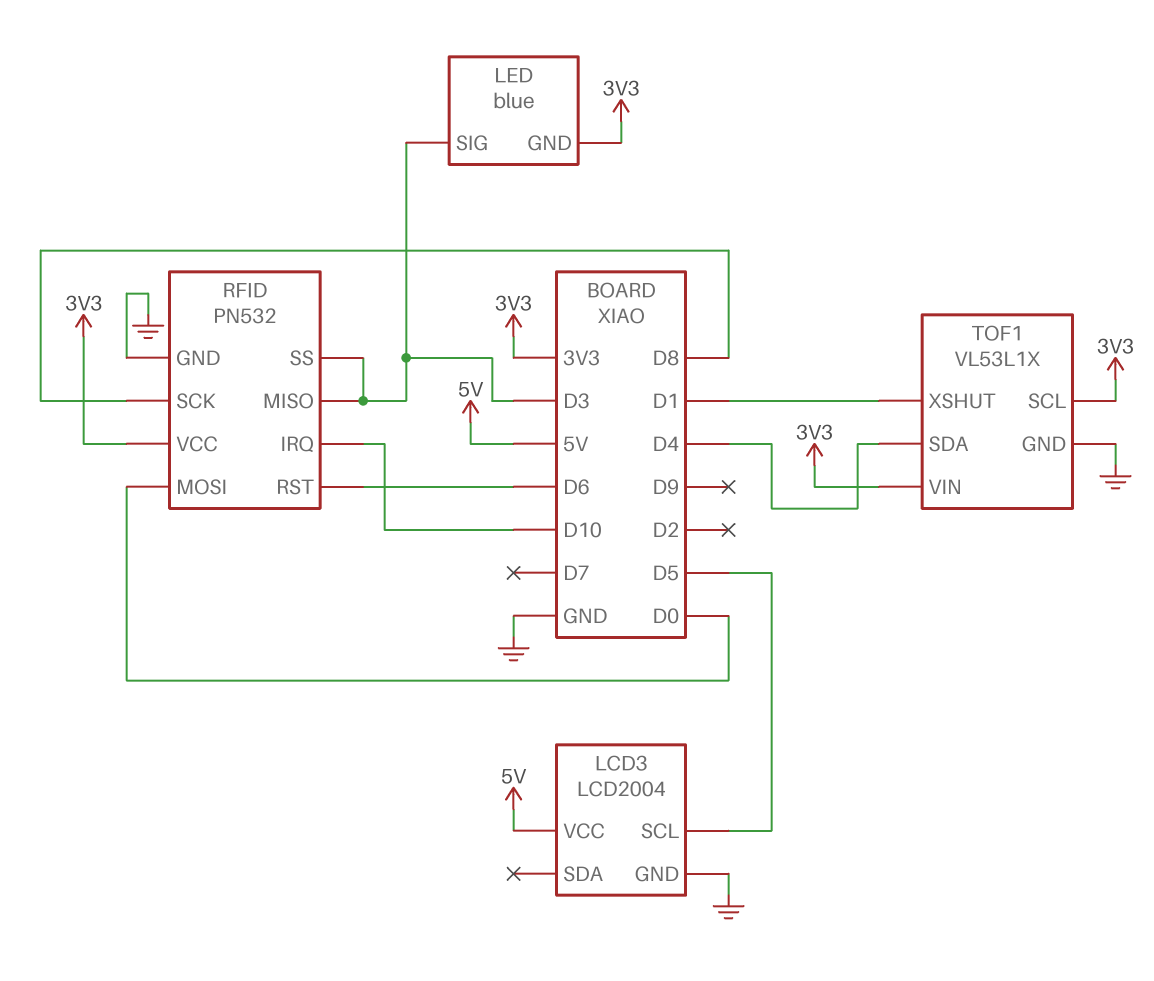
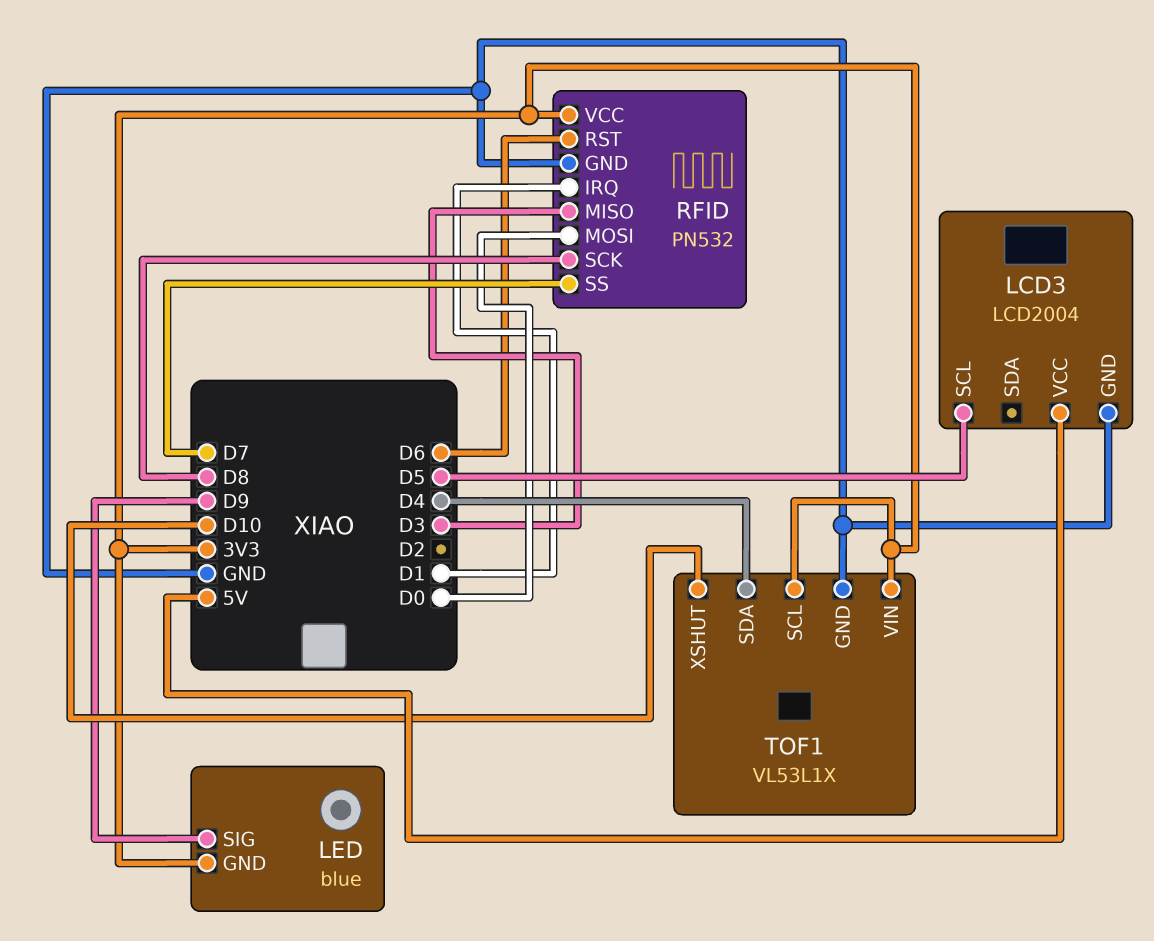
LED pin SIG: D3 -> D9
RFID pin IRQ: D10 -> D1
RFID pin SS: D3 -> D7
TOF1 pin XSHUT: D1 -> D10

